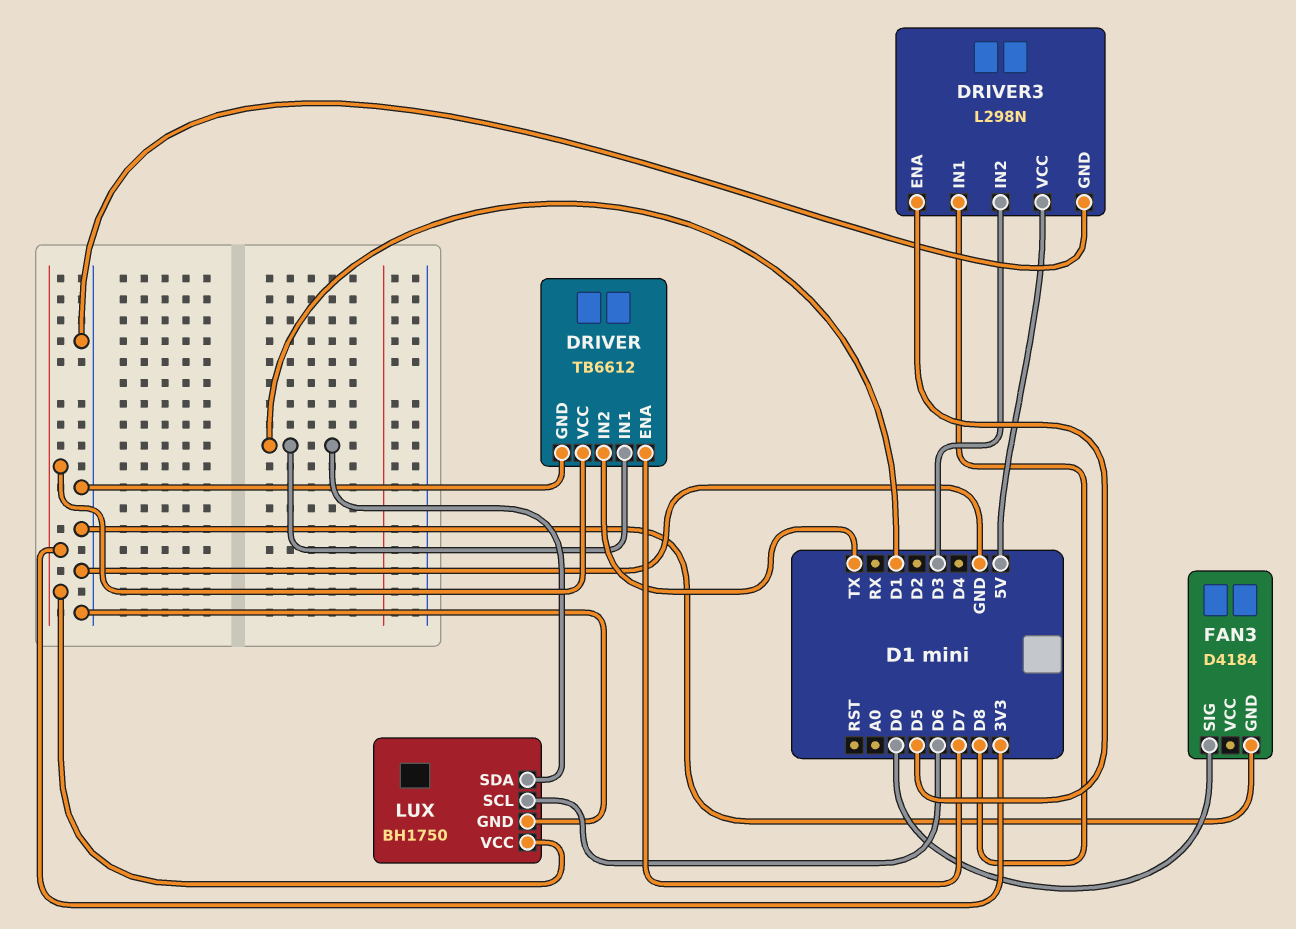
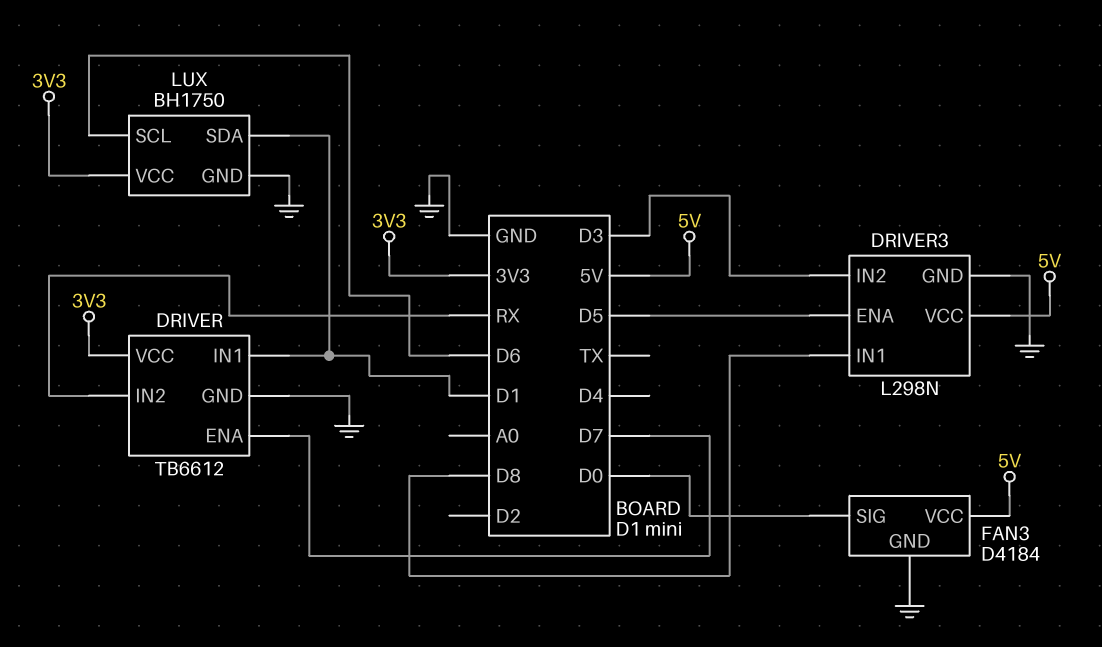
DRIVER pin IN2: TX -> RX
FAN3 pin VCC: none -> 5V

